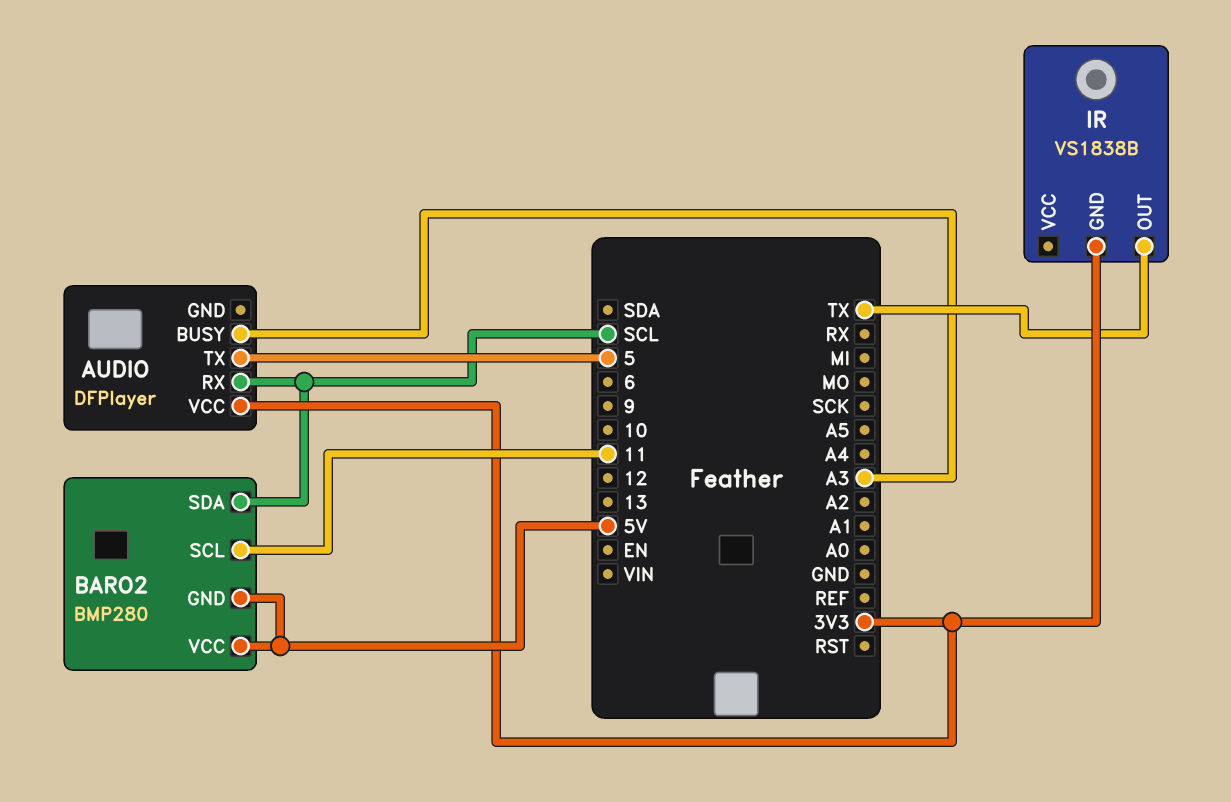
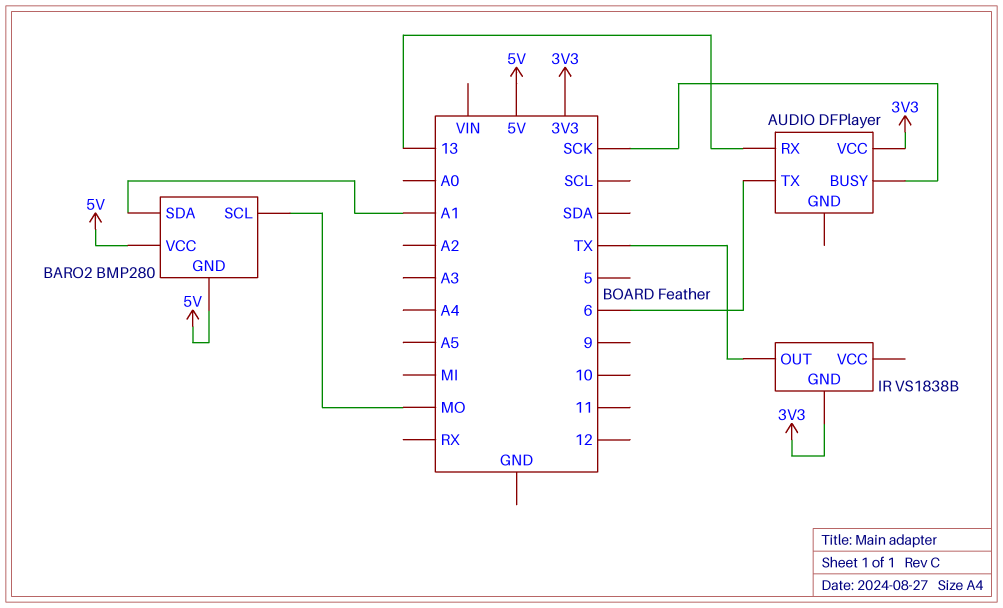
AUDIO pin BUSY: A3 -> SCK
AUDIO pin RX: SCL -> 13
AUDIO pin TX: 5 -> 6
BARO2 pin SCL: 11 -> MO
BARO2 pin SDA: SCL -> A1

